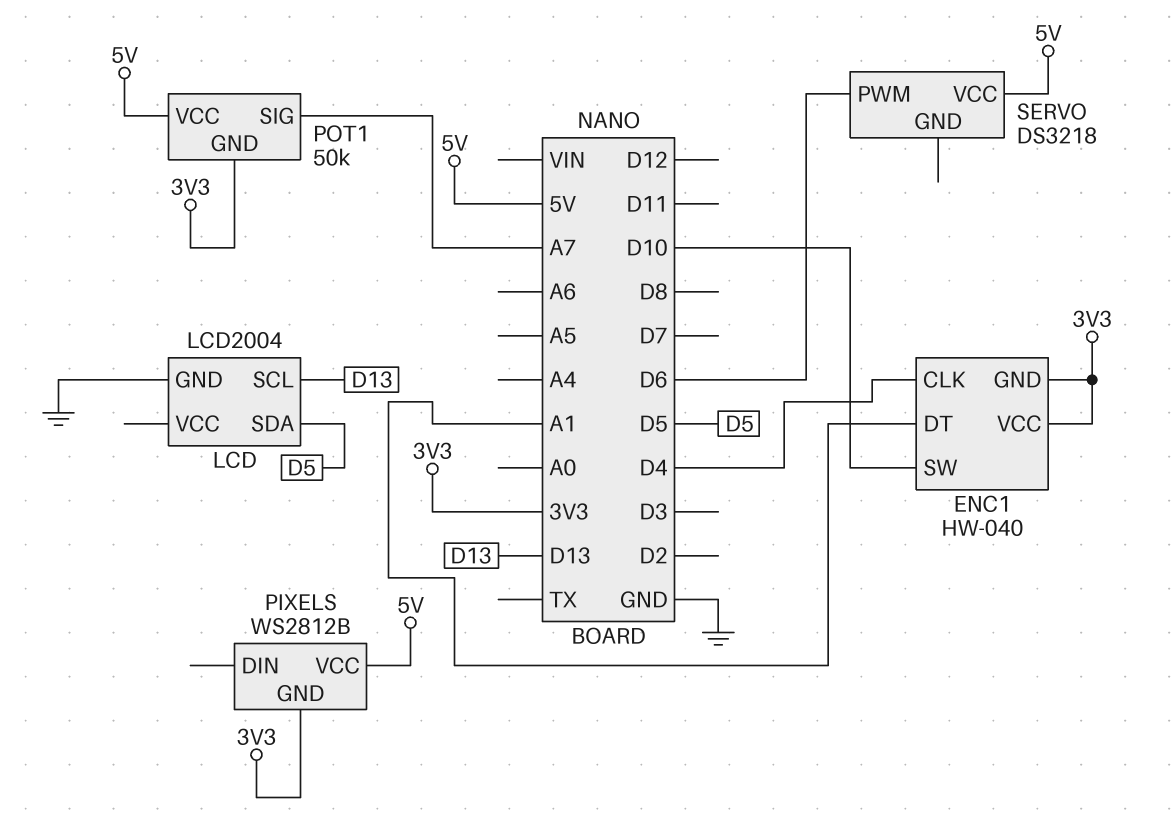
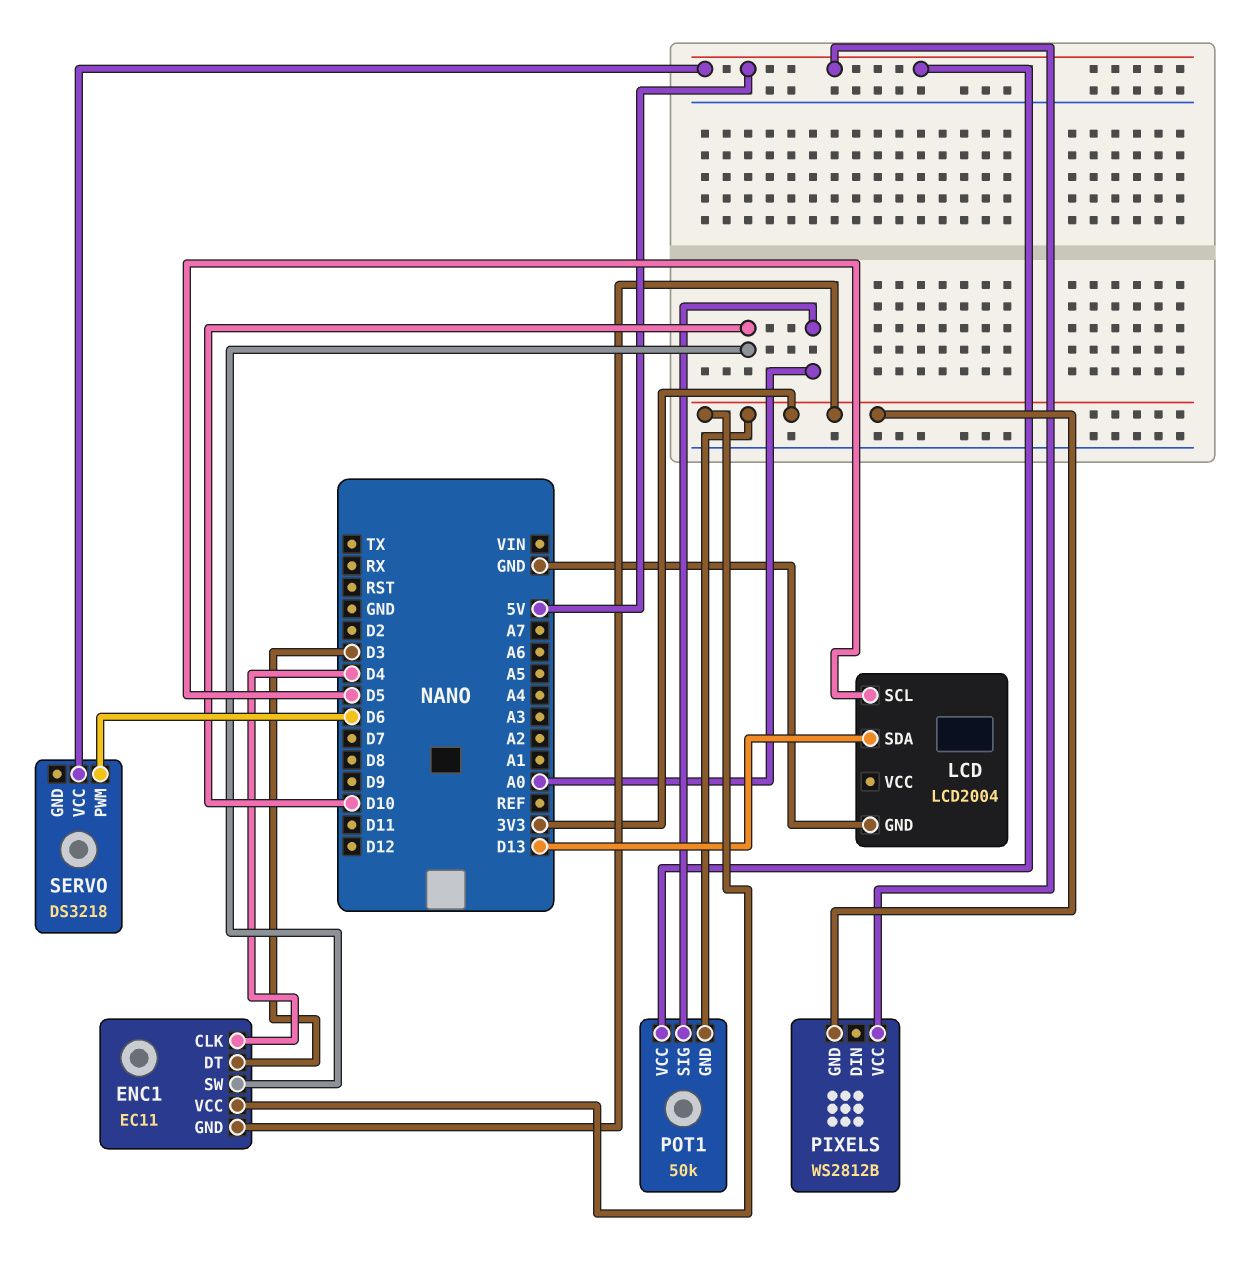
ENC1: HW-040 -> EC11
ENC1 pin DT: A1 -> D3
LCD pin SCL: D13 -> D5
LCD pin SDA: D5 -> D13
POT1 pin SIG: A7 -> A0

